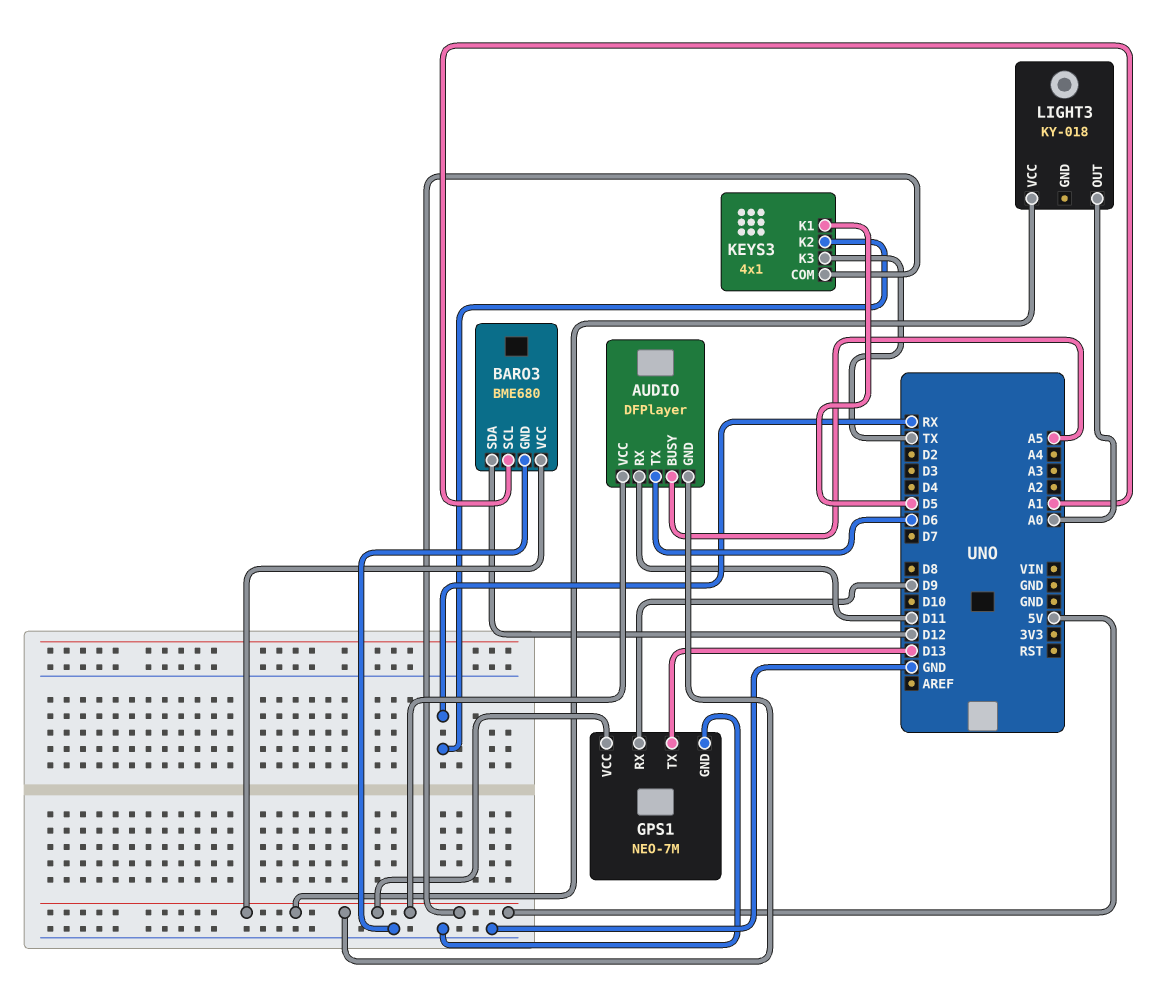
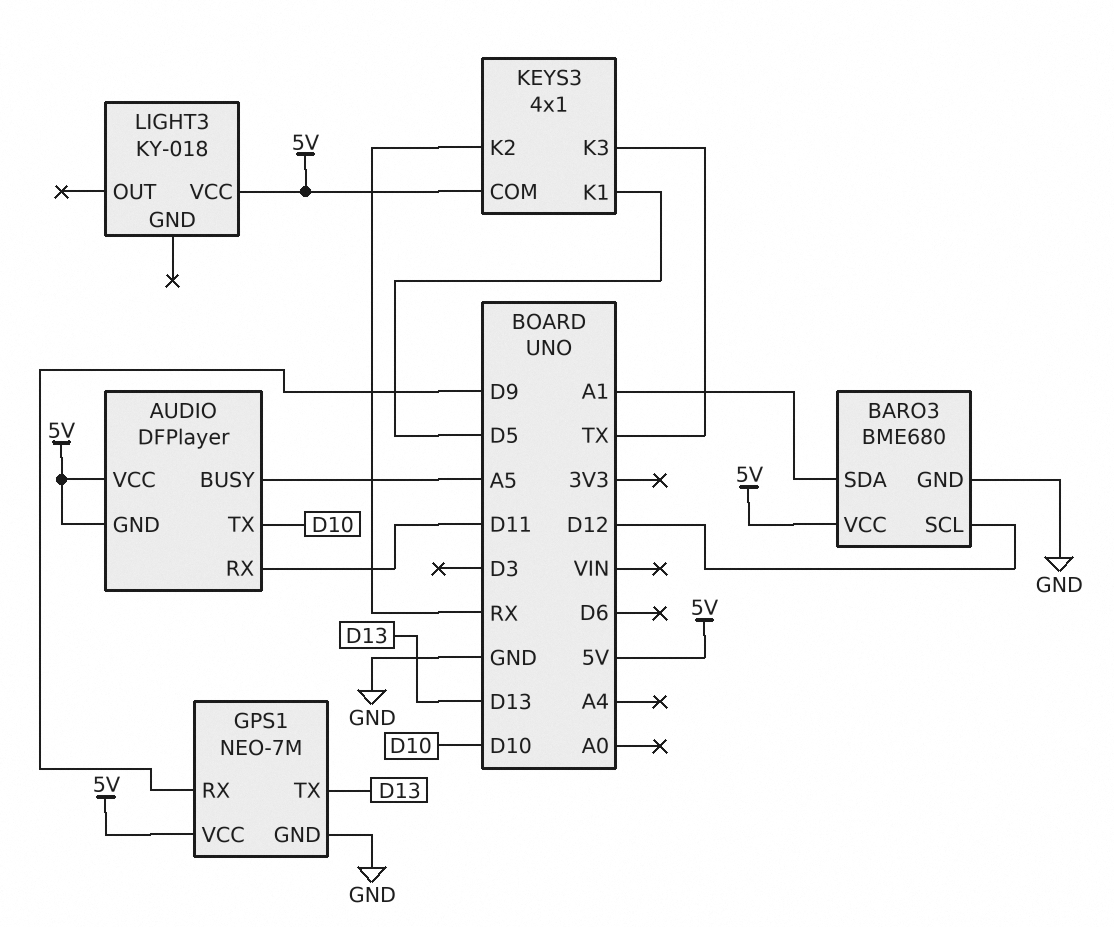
AUDIO pin TX: D6 -> D10
BARO3 pin SCL: A1 -> D12
BARO3 pin SDA: D12 -> A1
LIGHT3 pin OUT: A0 -> none

